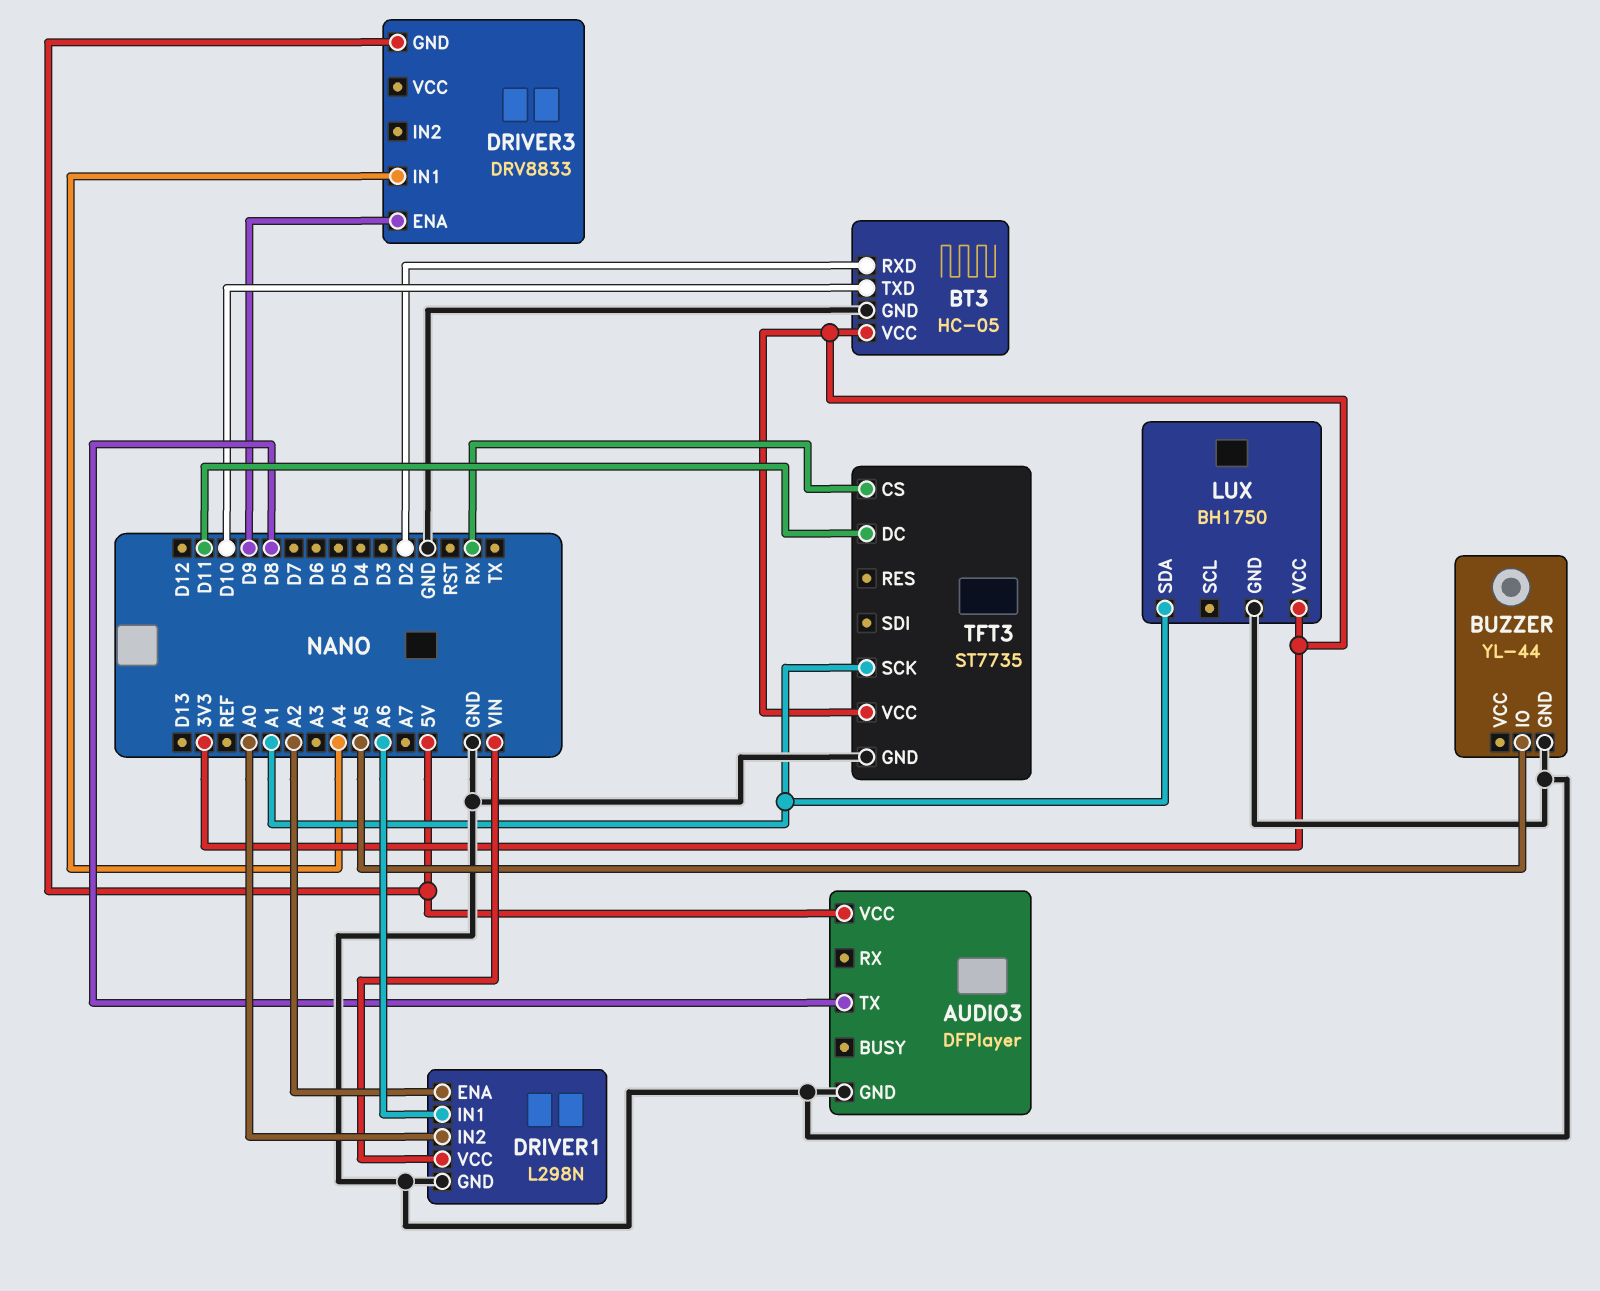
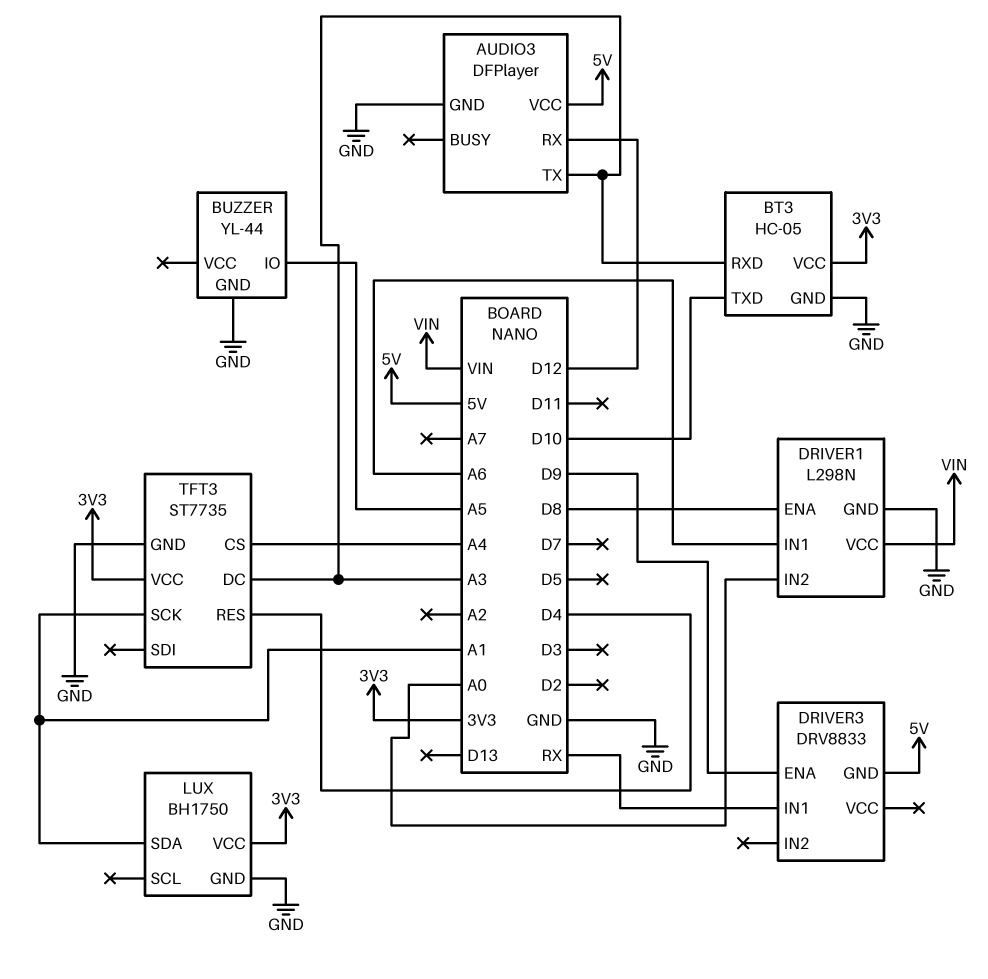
AUDIO3 pin RX: none -> D12
AUDIO3 pin TX: D8 -> A3
BT3 pin RXD: D2 -> A3
DRIVER1 pin ENA: A2 -> D8
DRIVER3 pin IN1: A4 -> RX
TFT3 pin CS: RX -> A4
TFT3 pin DC: D11 -> A3
TFT3 pin RES: none -> D4

